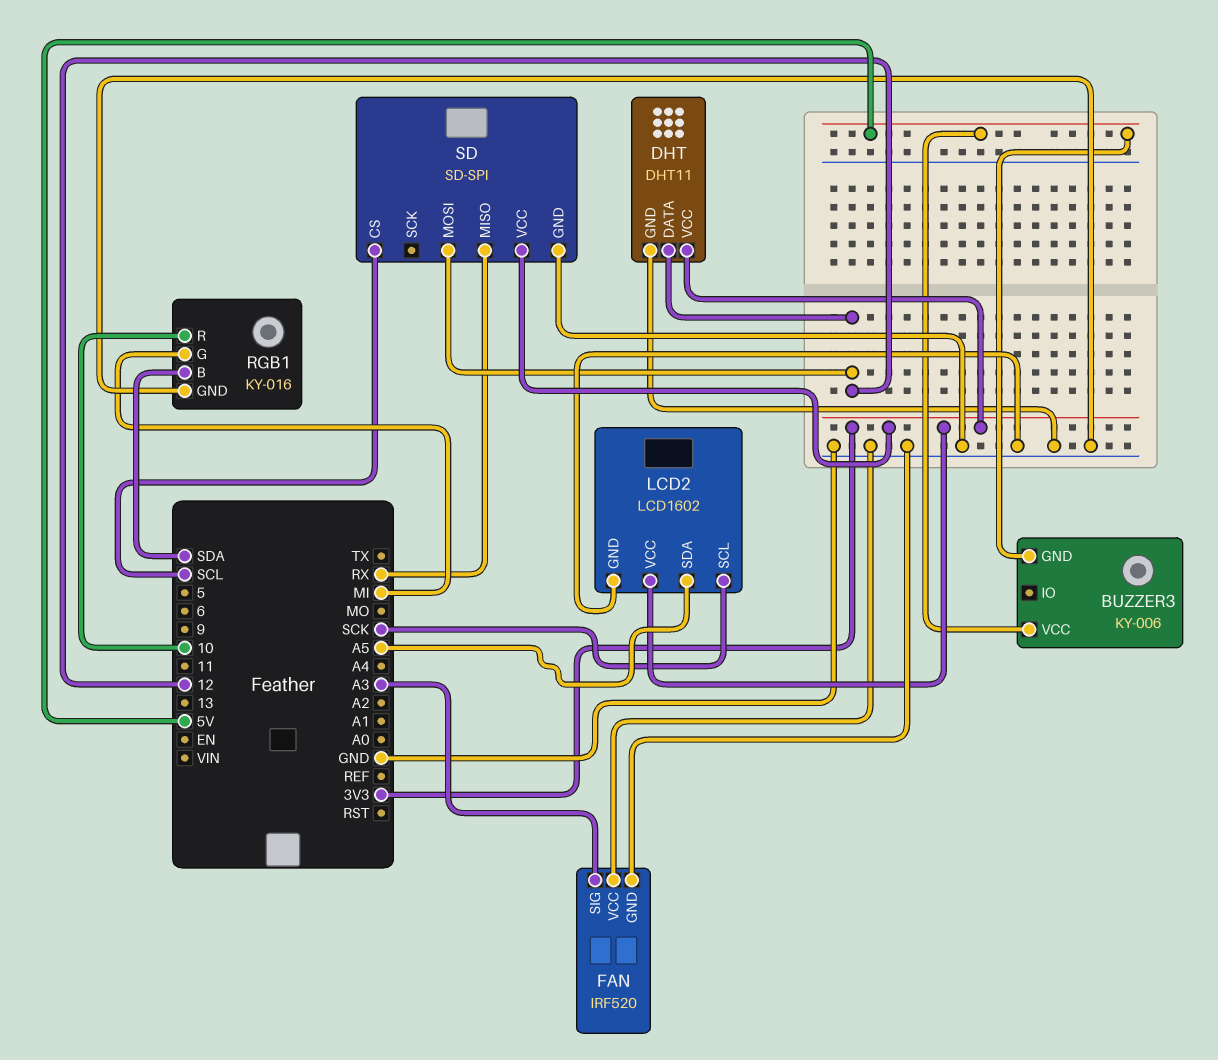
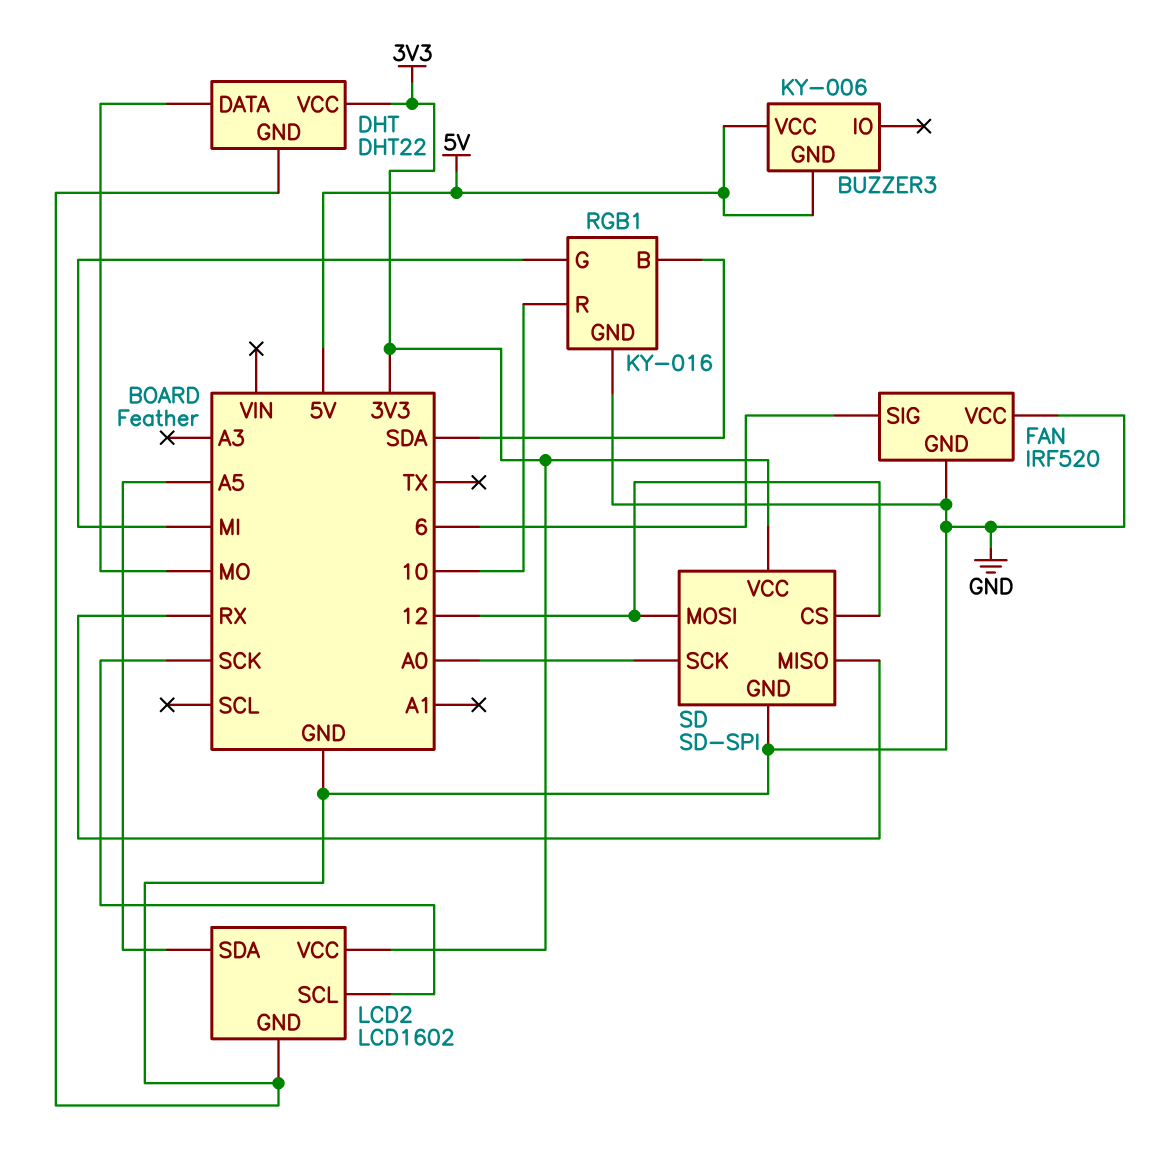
DHT: DHT11 -> DHT22
DHT pin DATA: 12 -> MO
FAN pin SIG: A3 -> 6
SD pin CS: SCL -> 12
SD pin SCK: none -> A0

